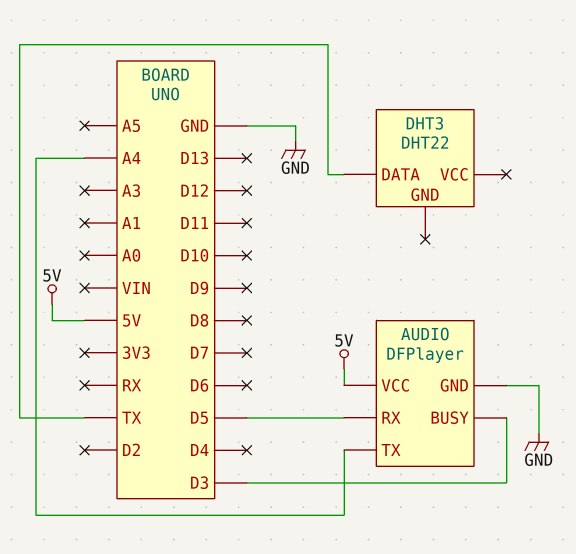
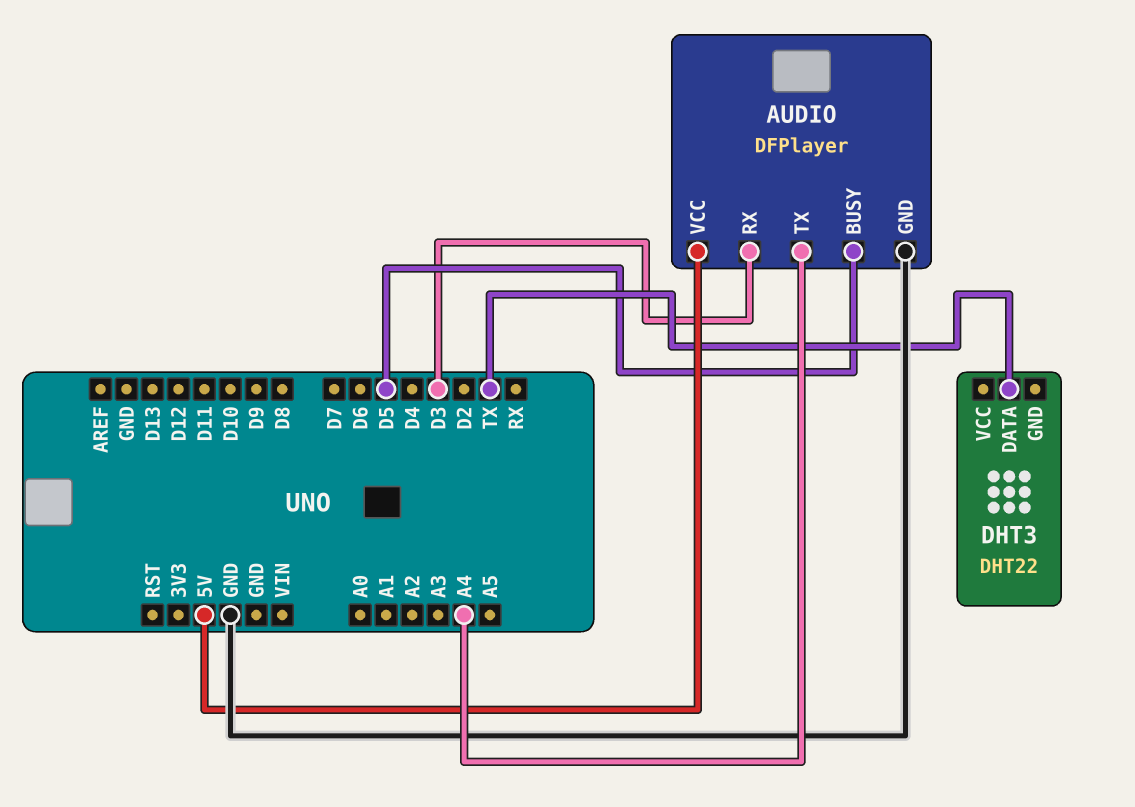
AUDIO pin BUSY: D3 -> D5
AUDIO pin RX: D5 -> D3

